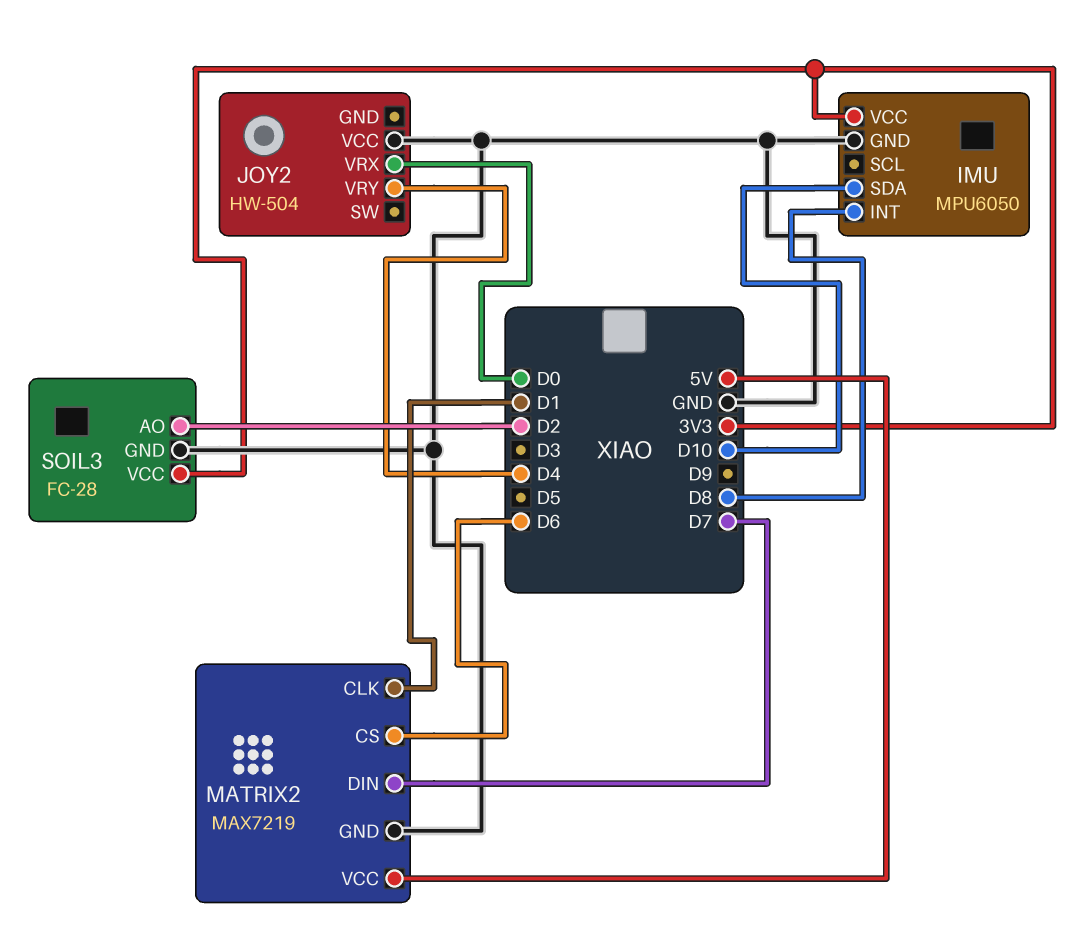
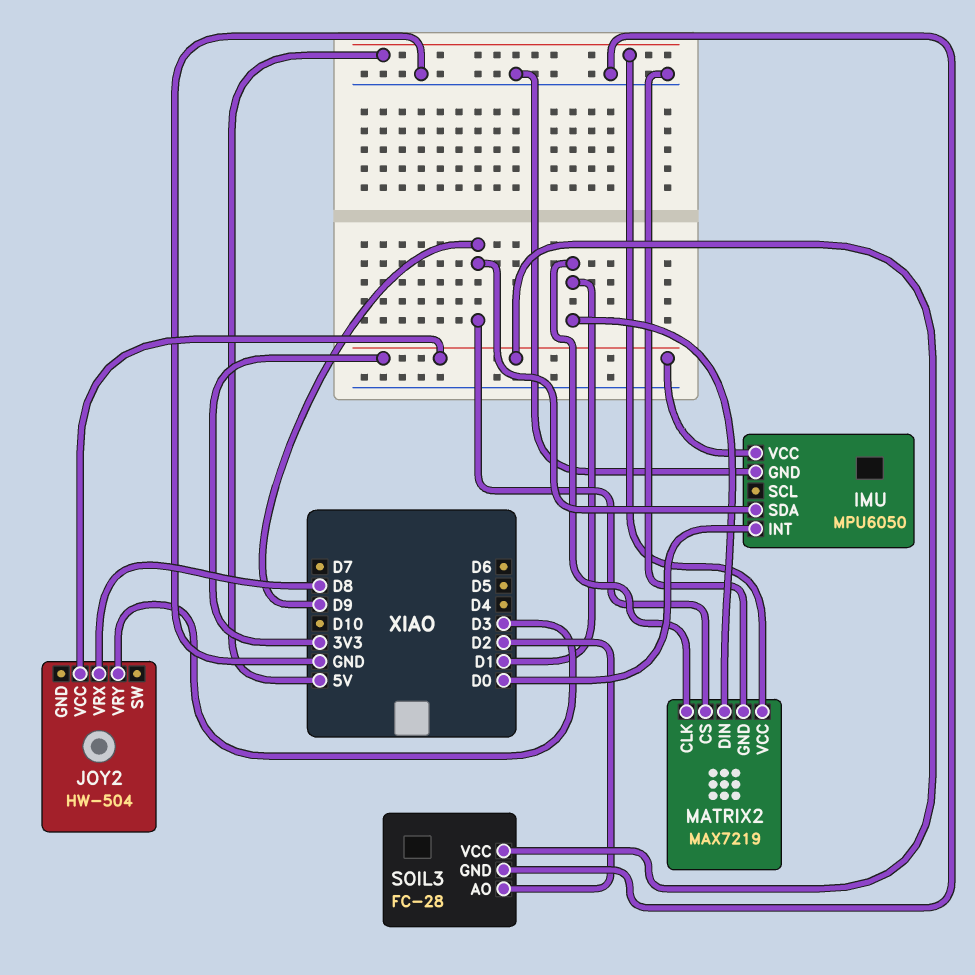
IMU pin INT: D8 -> D0
IMU pin SDA: D10 -> D9
JOY2 pin VCC: GND -> 3V3
JOY2 pin VRX: D0 -> D8
JOY2 pin VRY: D4 -> D3
MATRIX2 pin CS: D6 -> D9
MATRIX2 pin DIN: D7 -> D1

